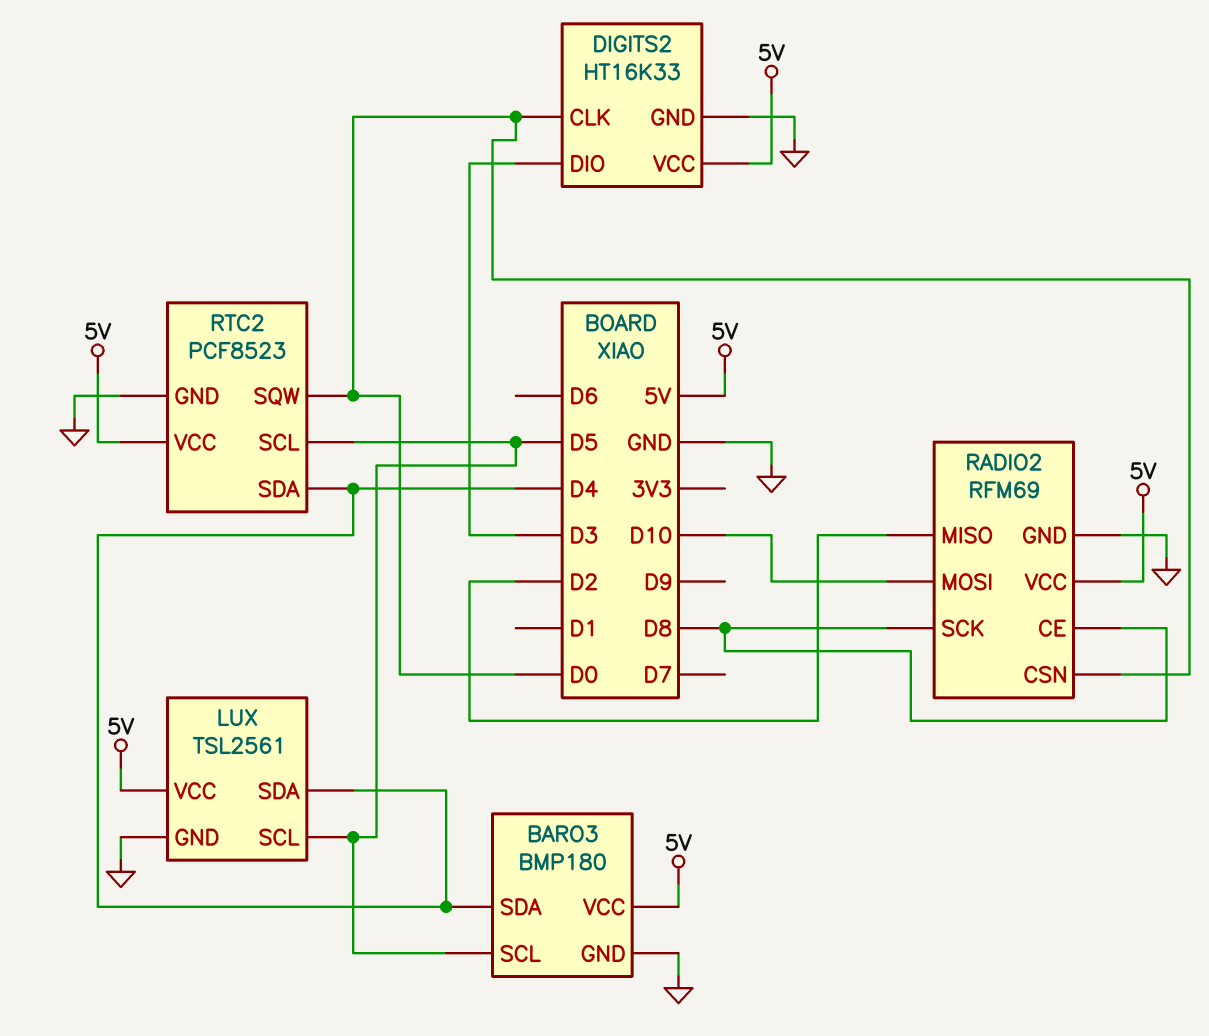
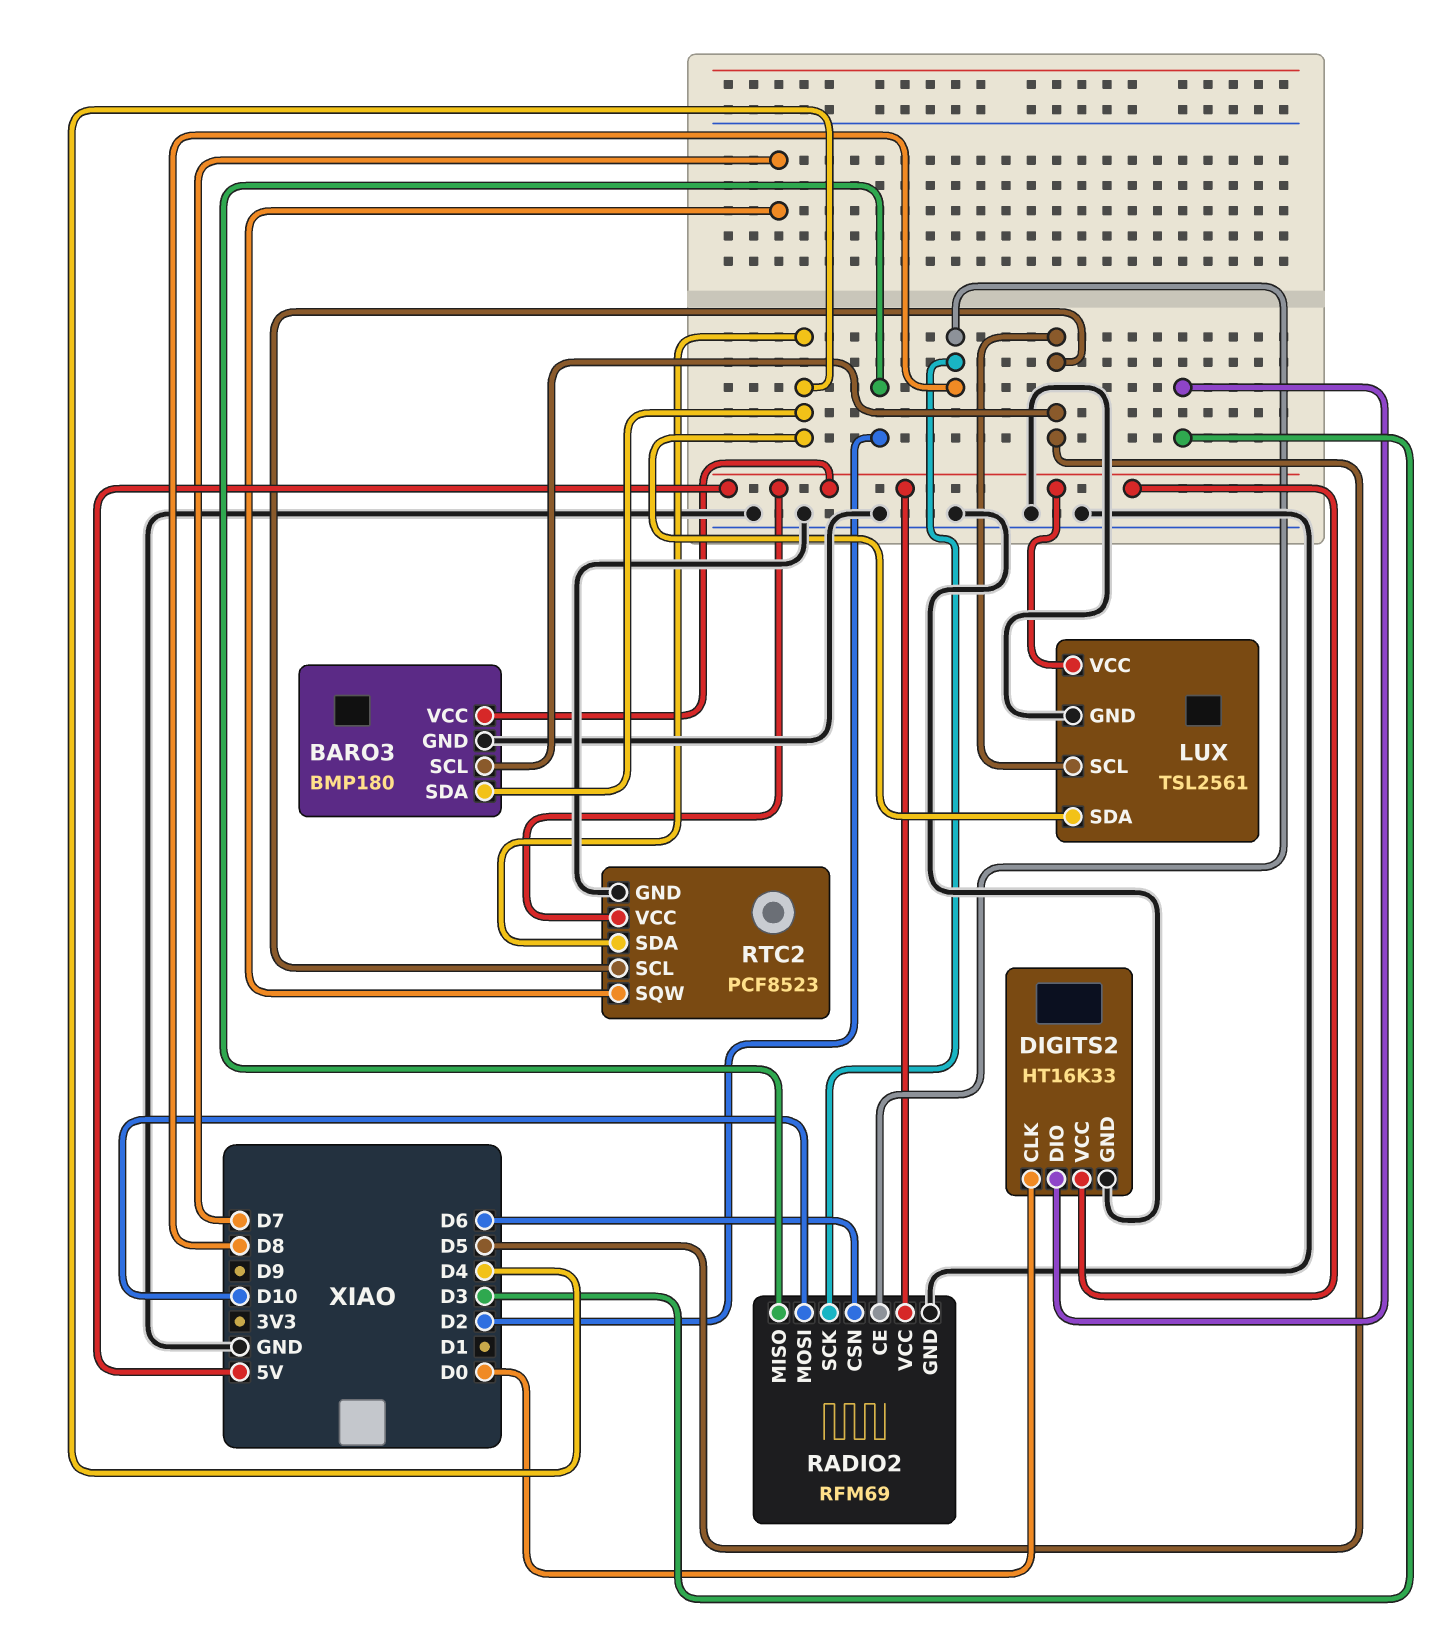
RADIO2 pin CSN: D0 -> D6
RTC2 pin SQW: D0 -> D7

